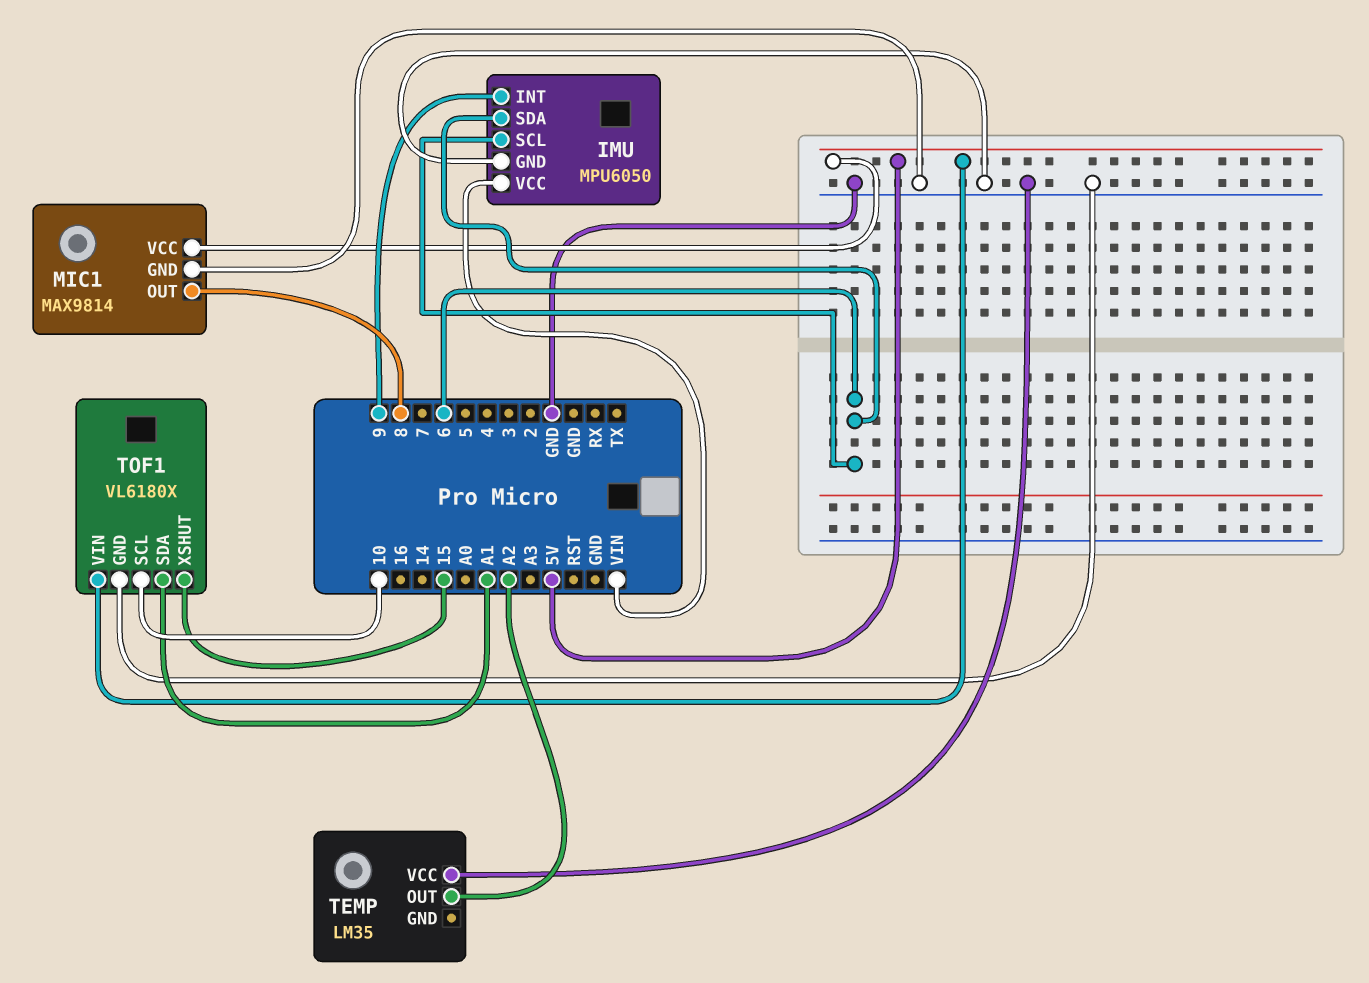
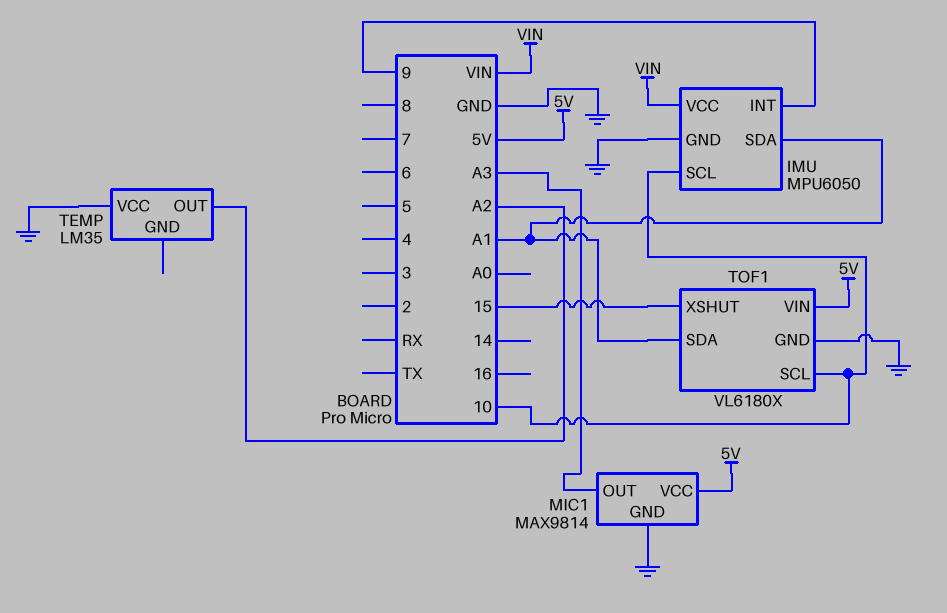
IMU pin SCL: 6 -> 10
IMU pin SDA: 6 -> A1
MIC1 pin OUT: 8 -> A3

